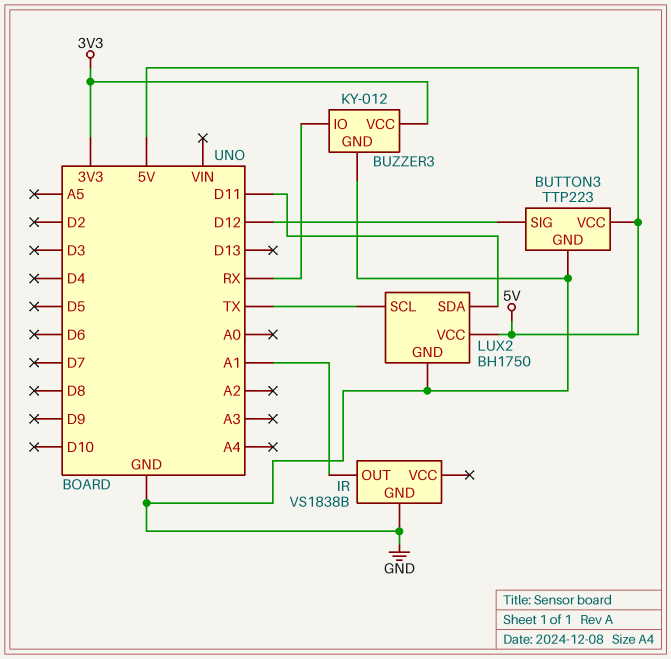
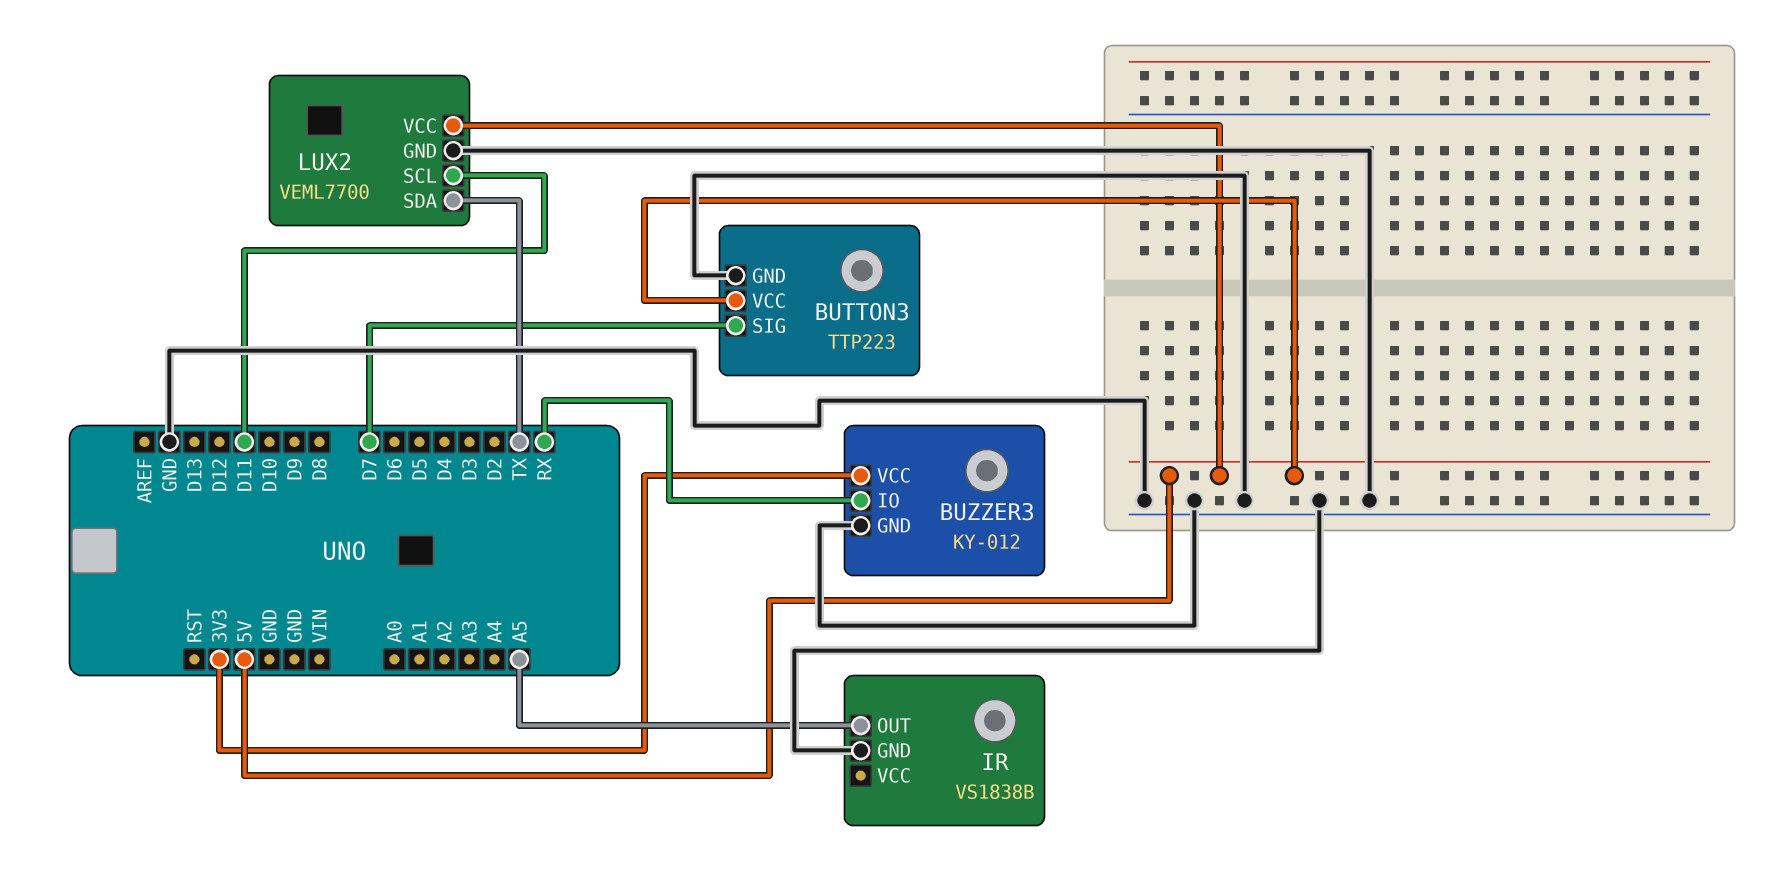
BUTTON3 pin SIG: D12 -> D7
IR pin OUT: A1 -> A5
LUX2: BH1750 -> VEML7700
LUX2 pin SCL: TX -> D11
LUX2 pin SDA: D11 -> TX

